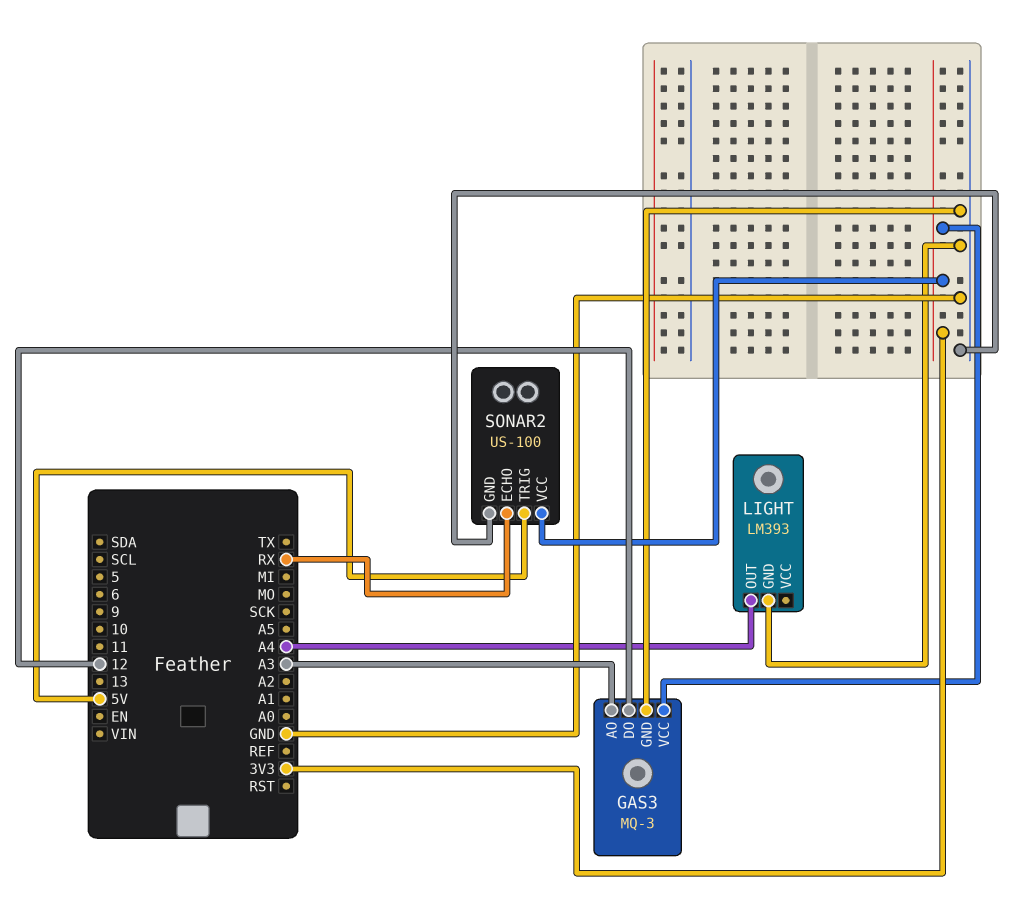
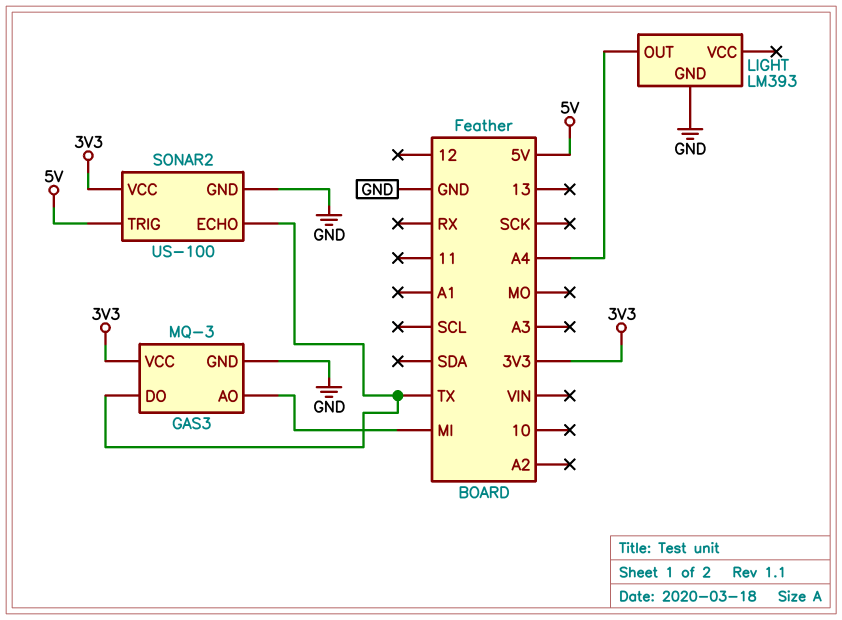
GAS3 pin AO: A3 -> MI
GAS3 pin DO: 12 -> TX
SONAR2 pin ECHO: RX -> TX

